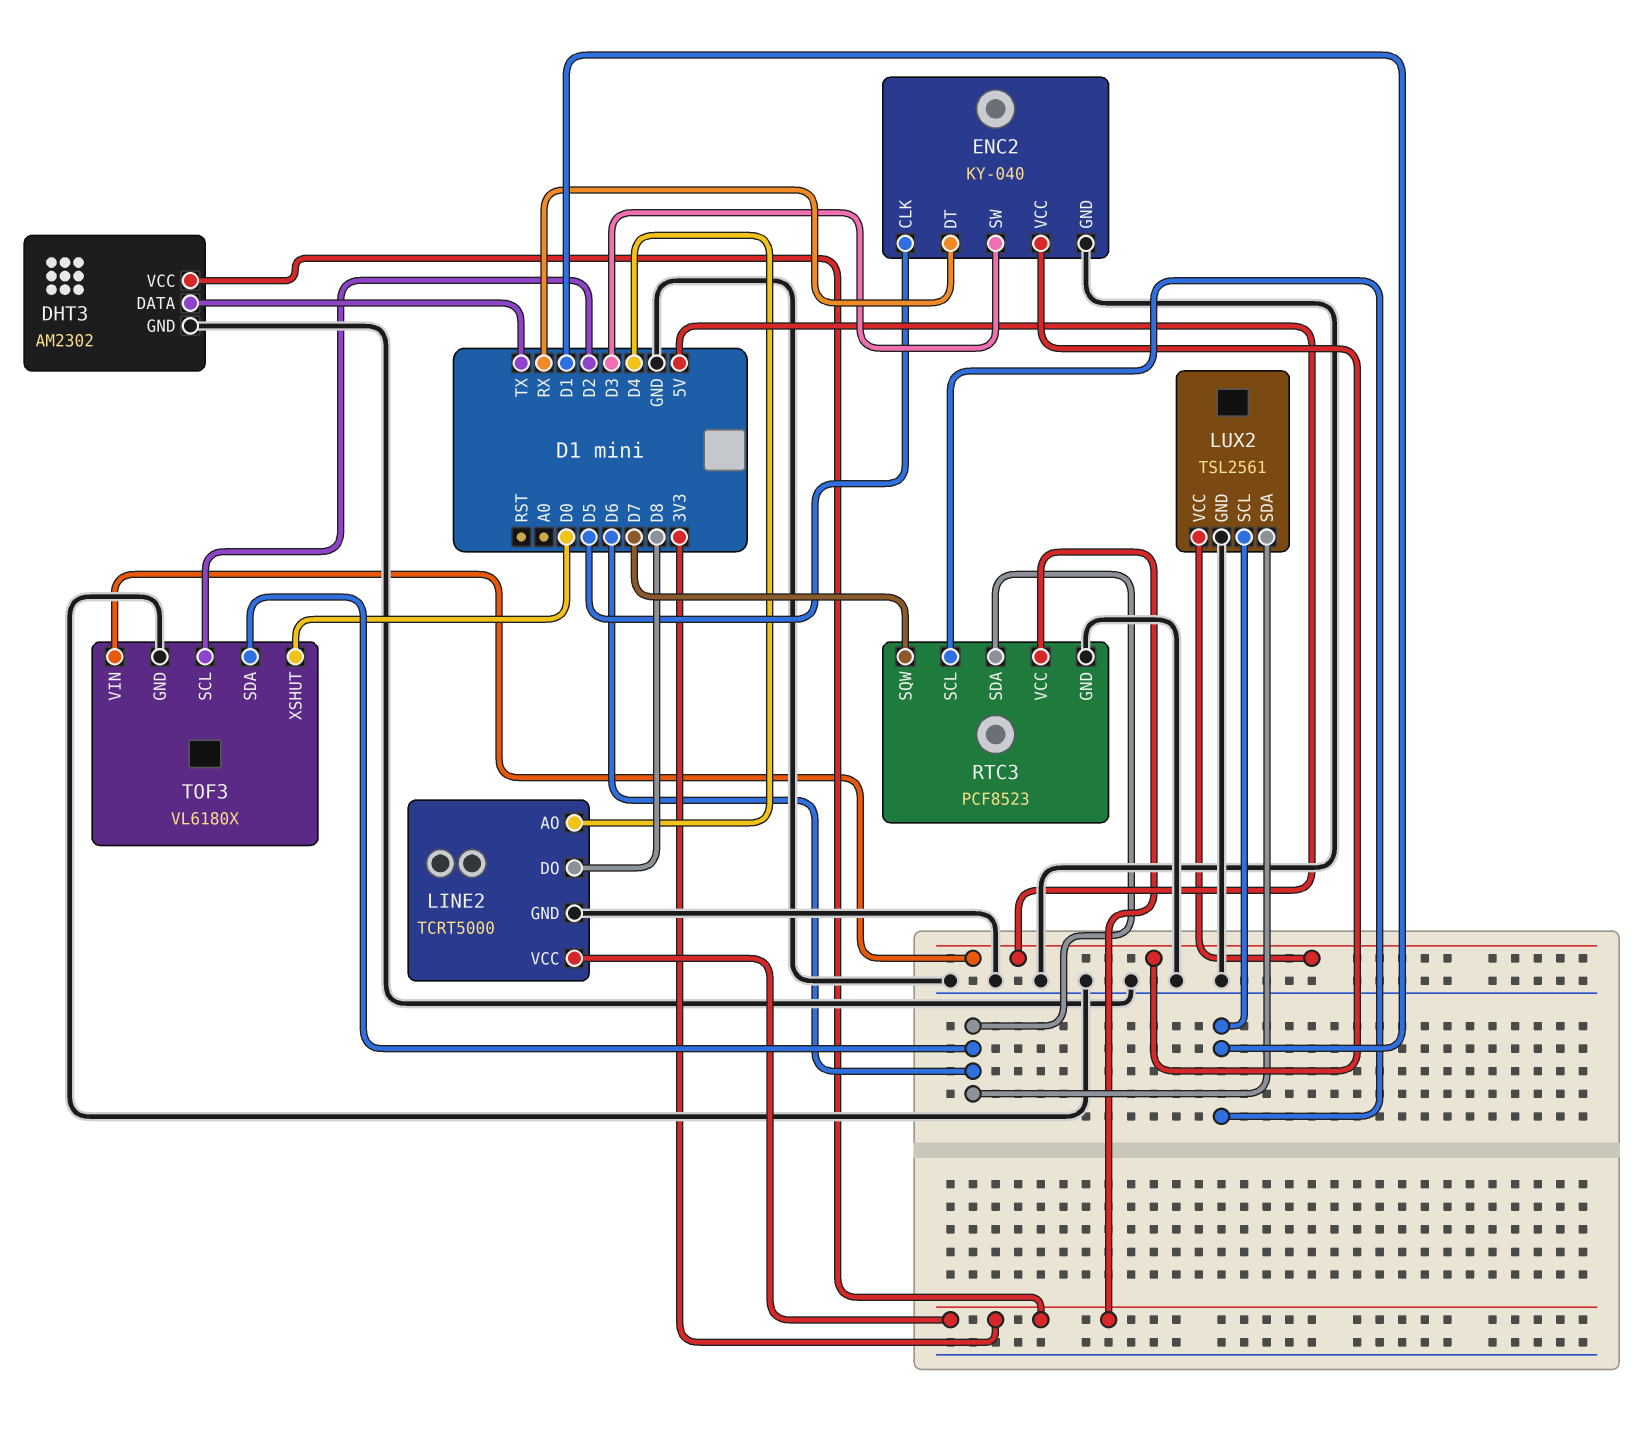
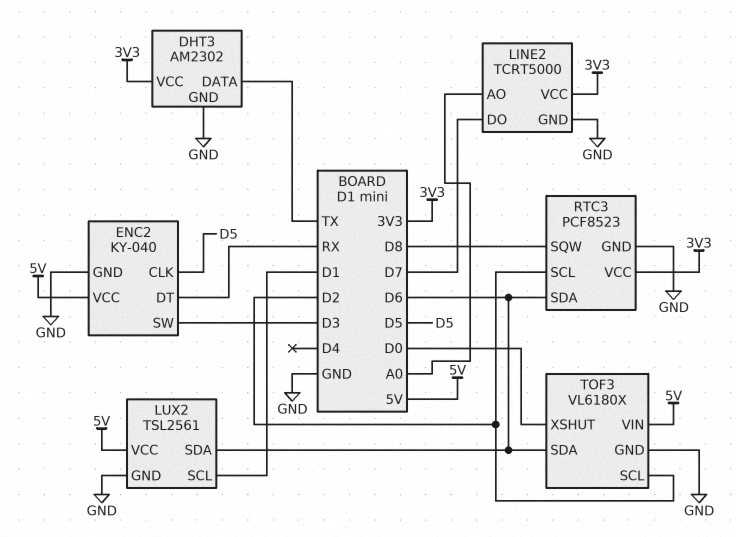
LINE2 pin AO: D4 -> A0
LINE2 pin DO: D8 -> D7
RTC3 pin SCL: D1 -> D2
RTC3 pin SQW: D7 -> D8

